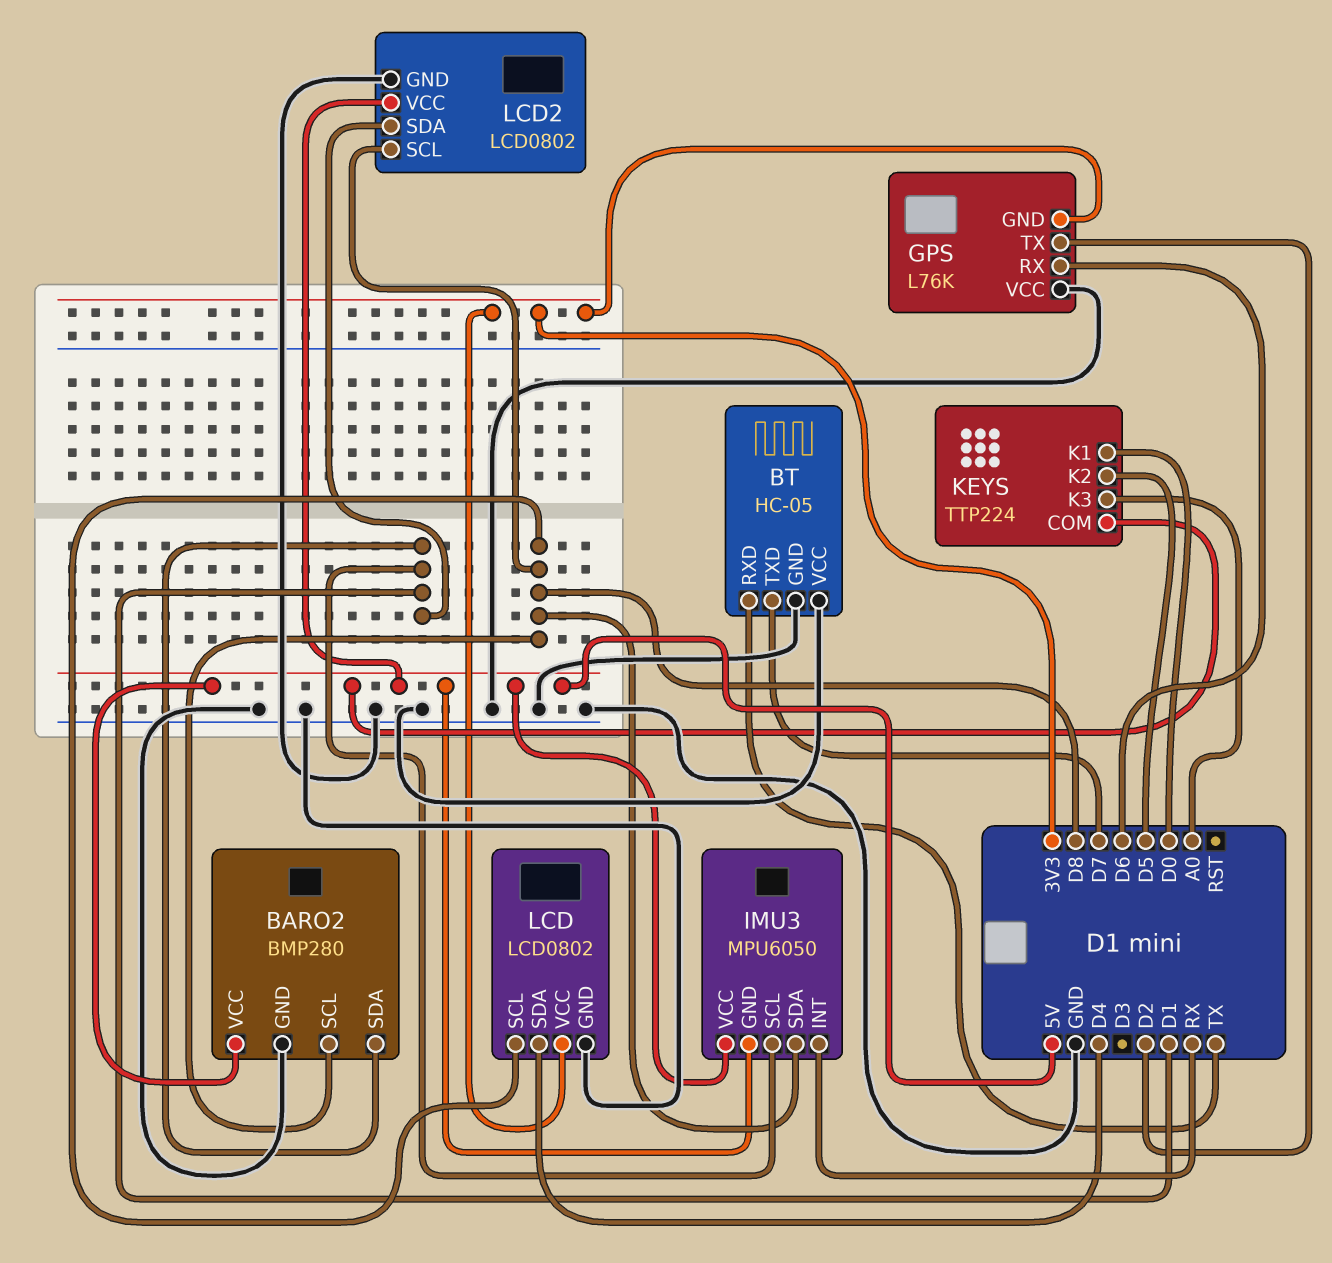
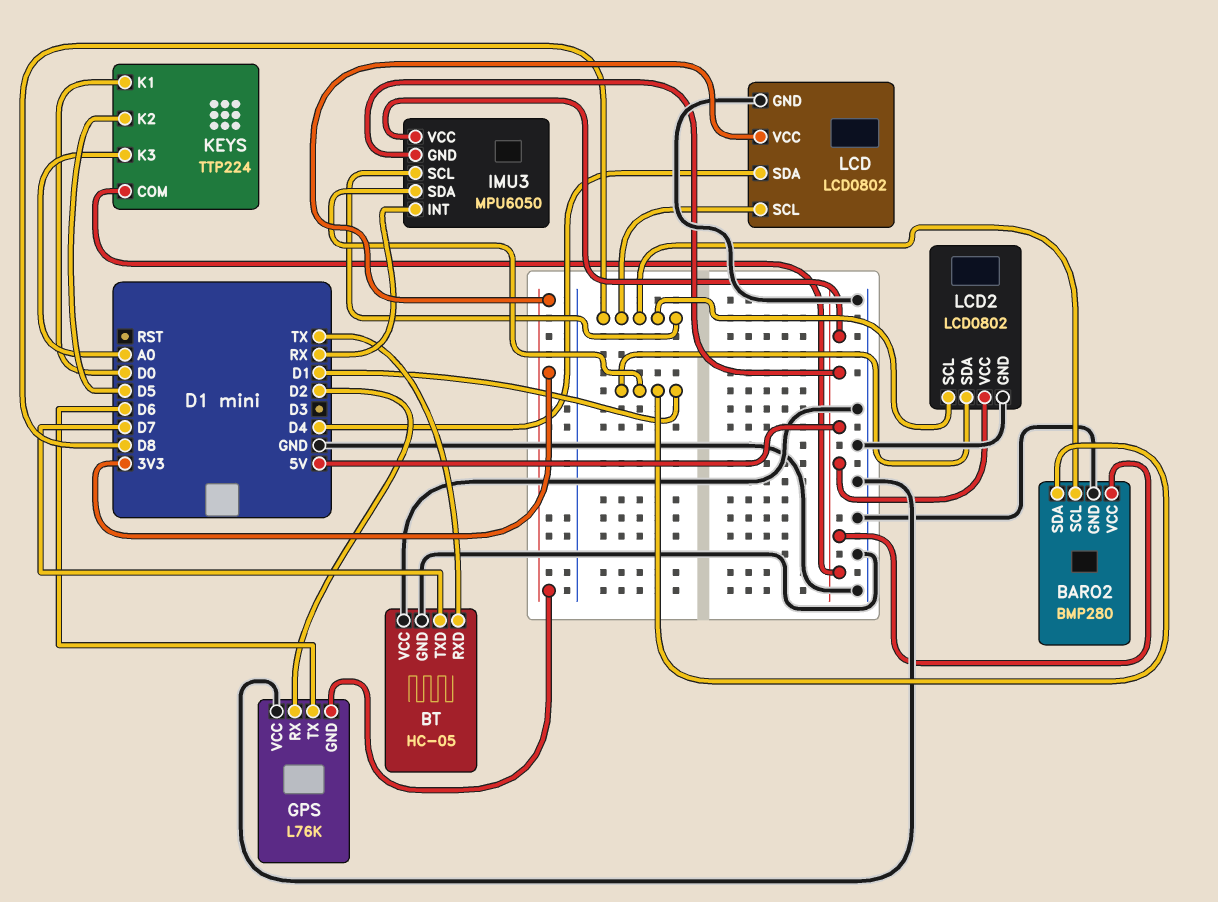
GPS pin RX: D6 -> D2
GPS pin TX: D2 -> D6
IMU3 pin SCL: D1 -> D8
IMU3 pin SDA: D8 -> D1

